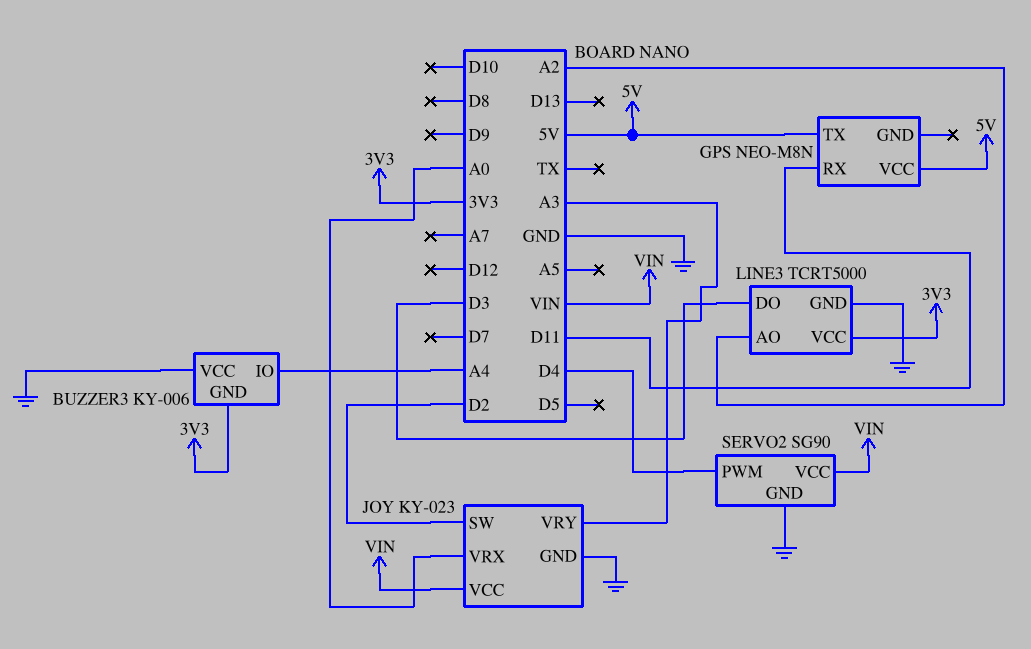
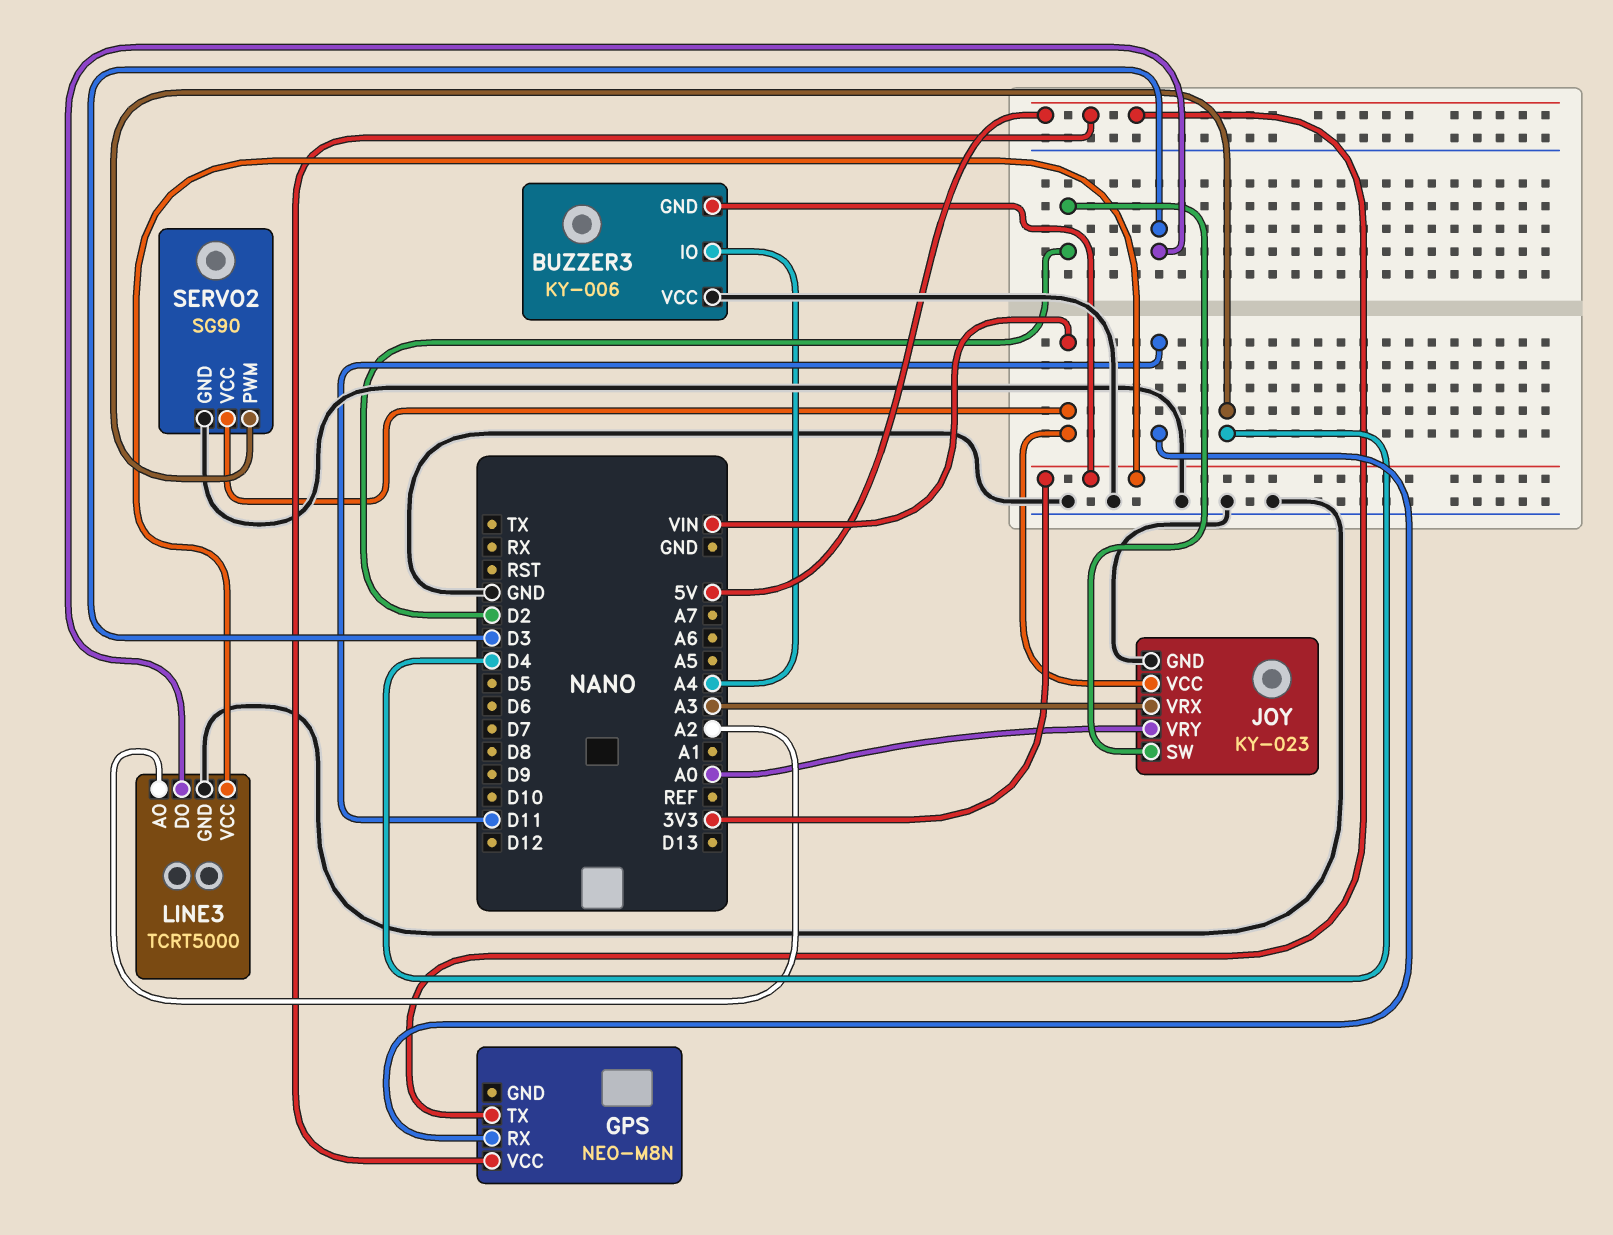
JOY pin VRX: A0 -> A3
JOY pin VRY: A3 -> A0

